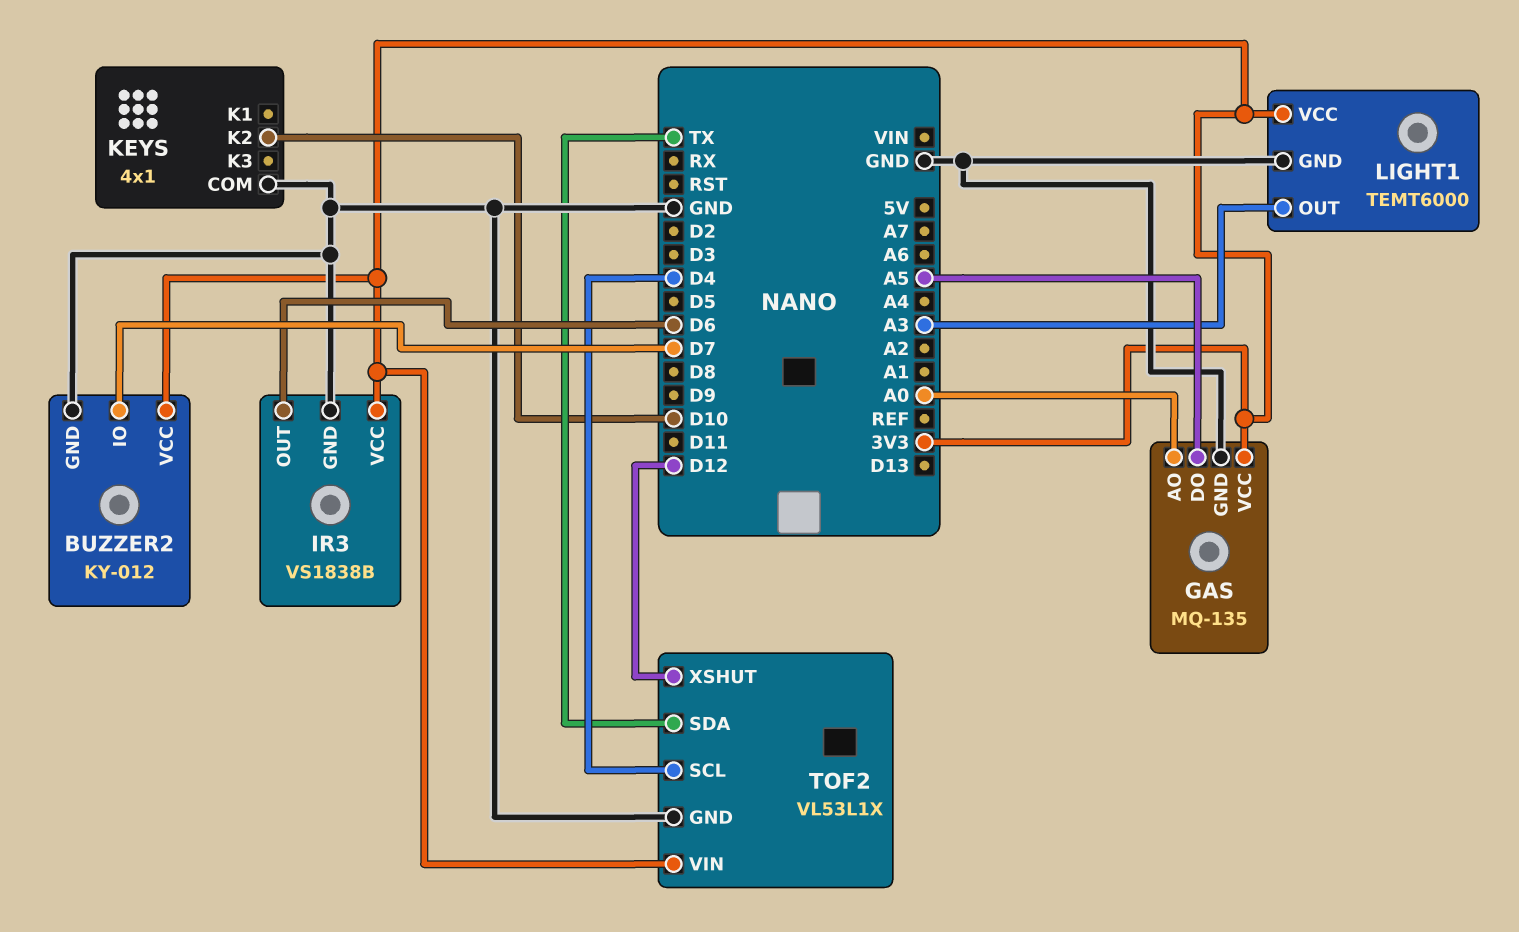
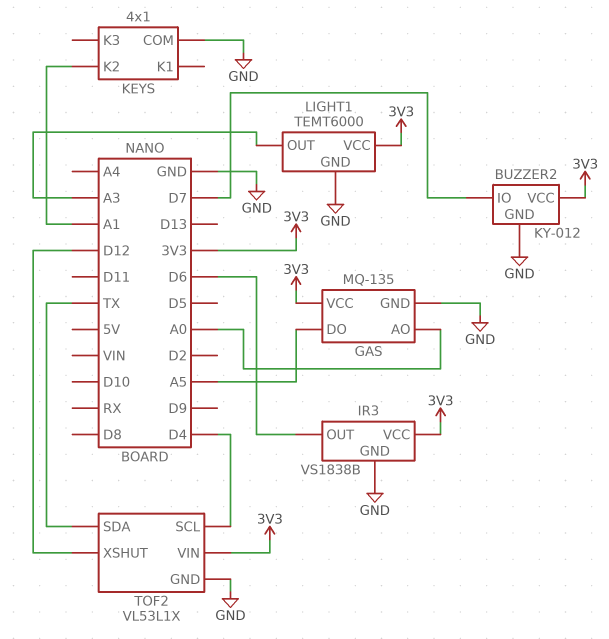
KEYS pin K2: D10 -> A1

